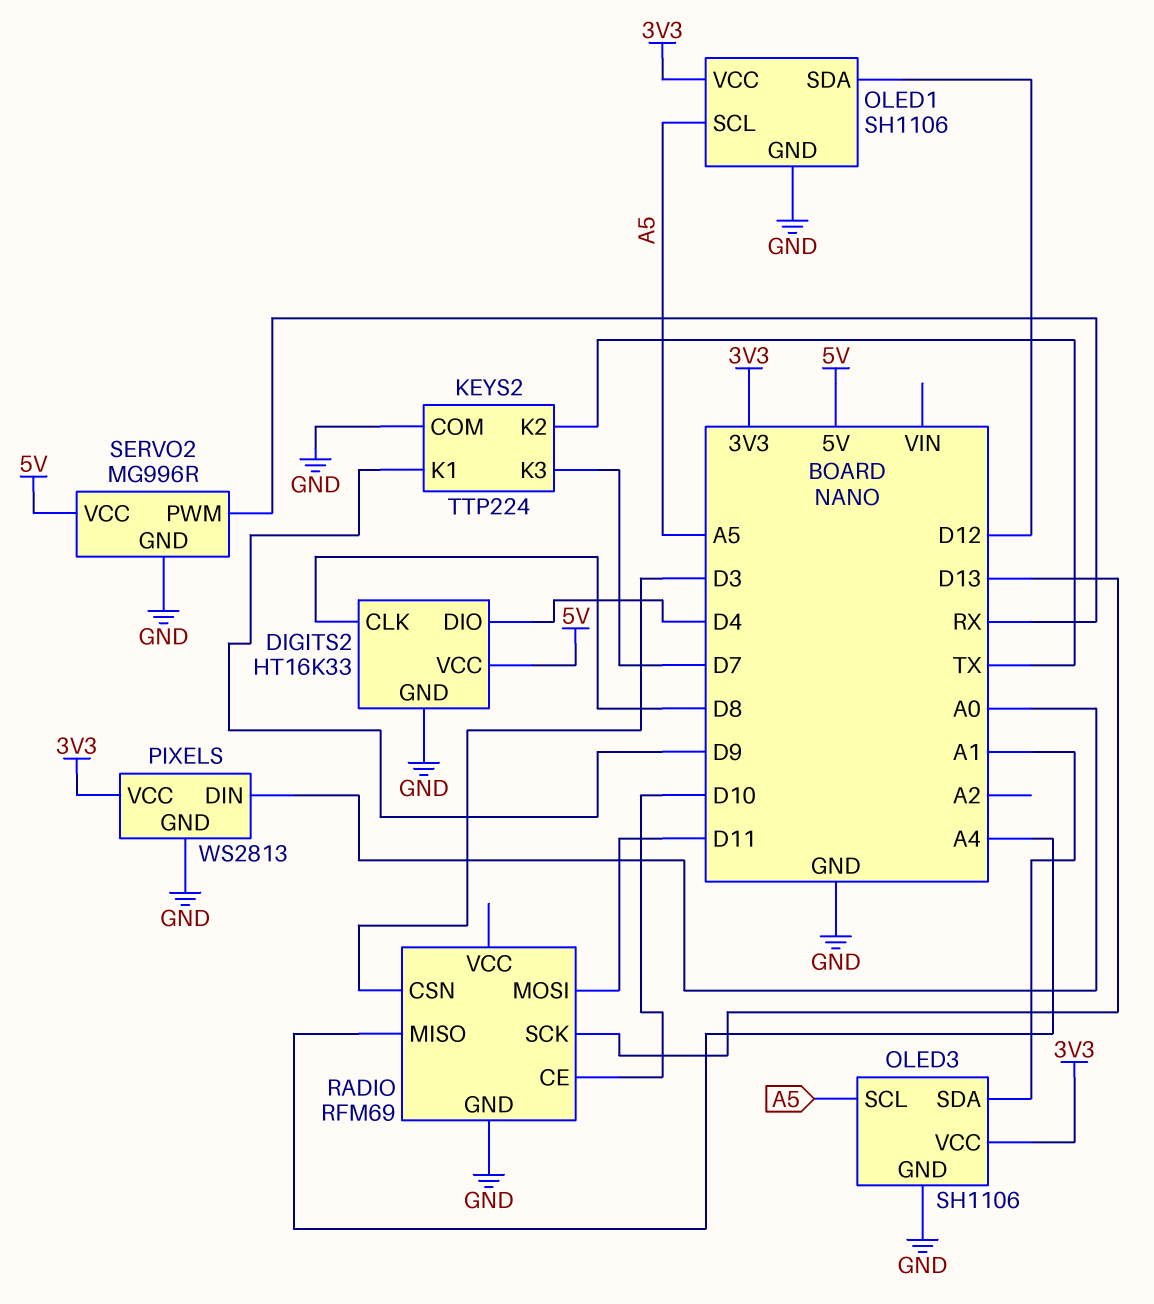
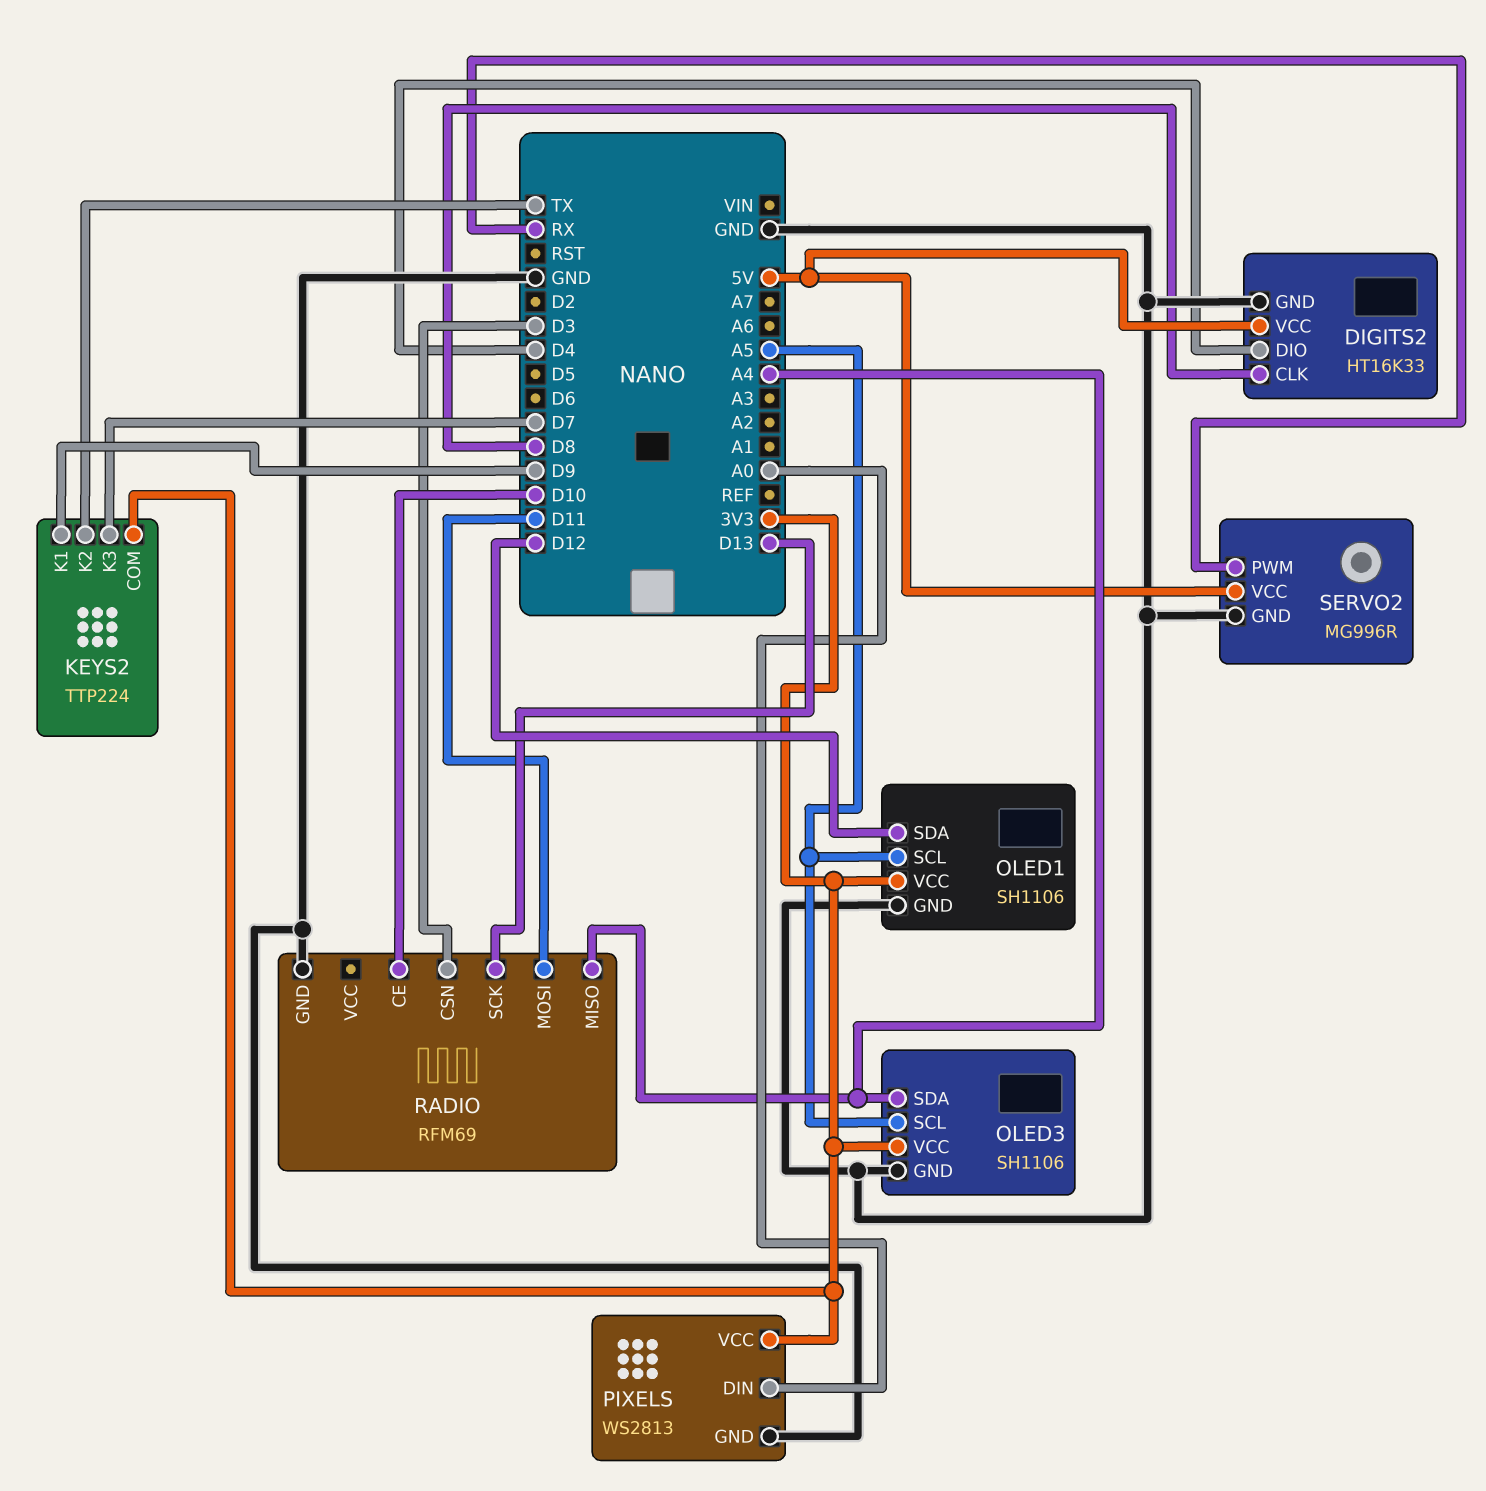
KEYS2 pin COM: GND -> 3V3
OLED3 pin SDA: A1 -> A4

